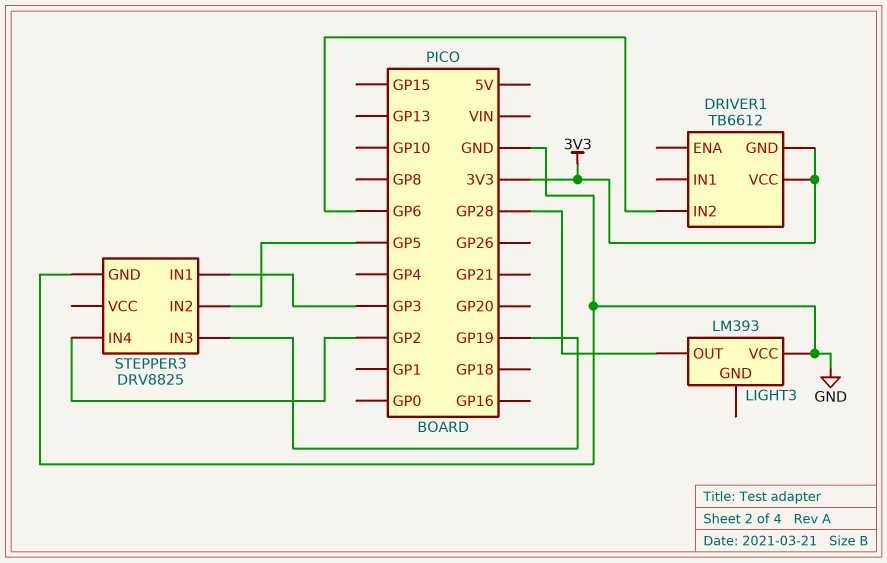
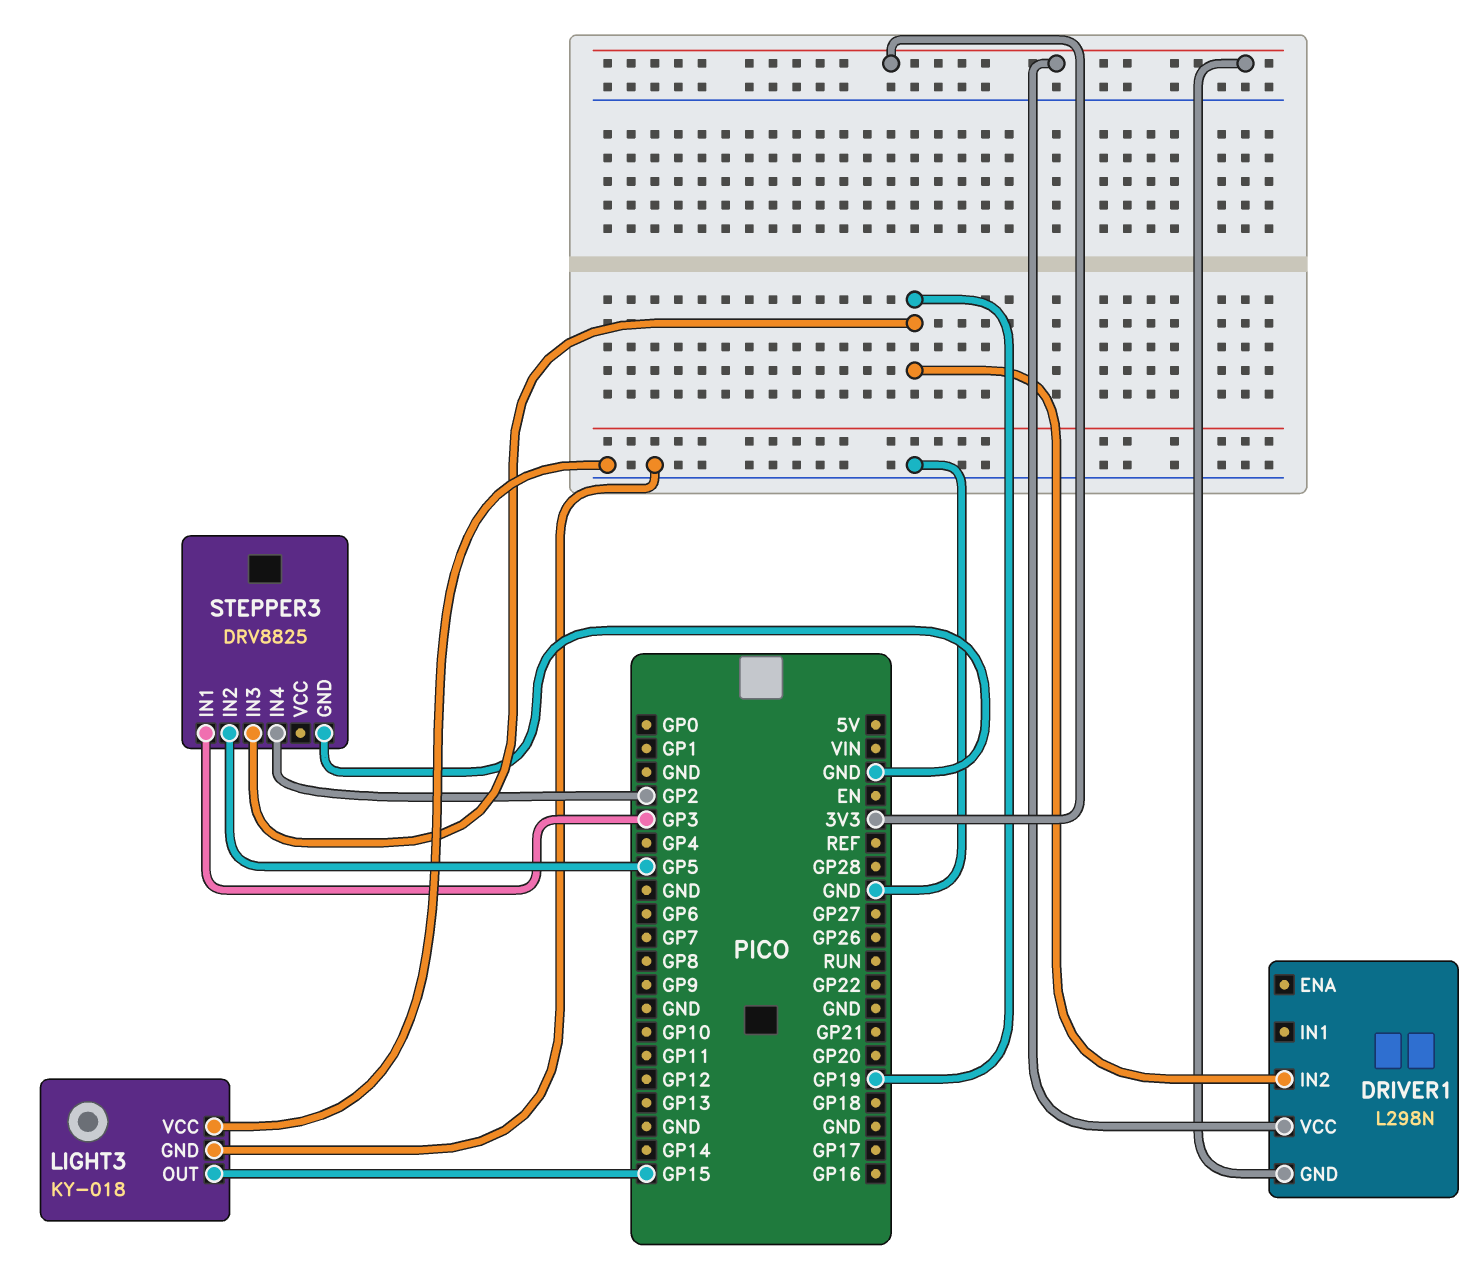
DRIVER1: TB6612 -> L298N
DRIVER1 pin IN2: GP6 -> GP19
LIGHT3: LM393 -> KY-018
LIGHT3 pin GND: none -> GND
LIGHT3 pin OUT: GP28 -> GP15

